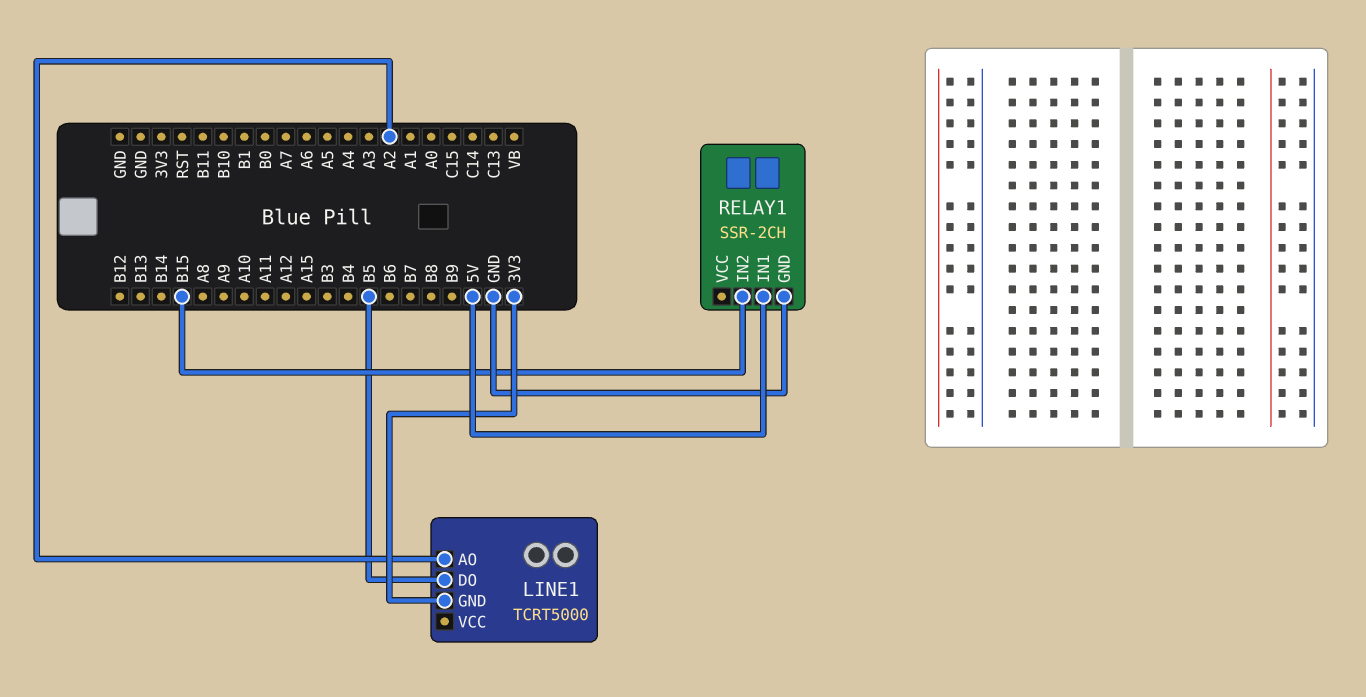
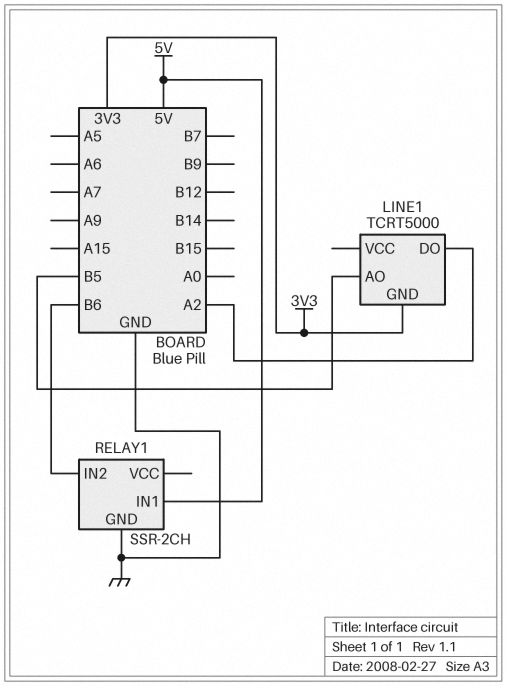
LINE1 pin AO: A2 -> B5
LINE1 pin DO: B5 -> A2
RELAY1 pin IN2: B15 -> B6

